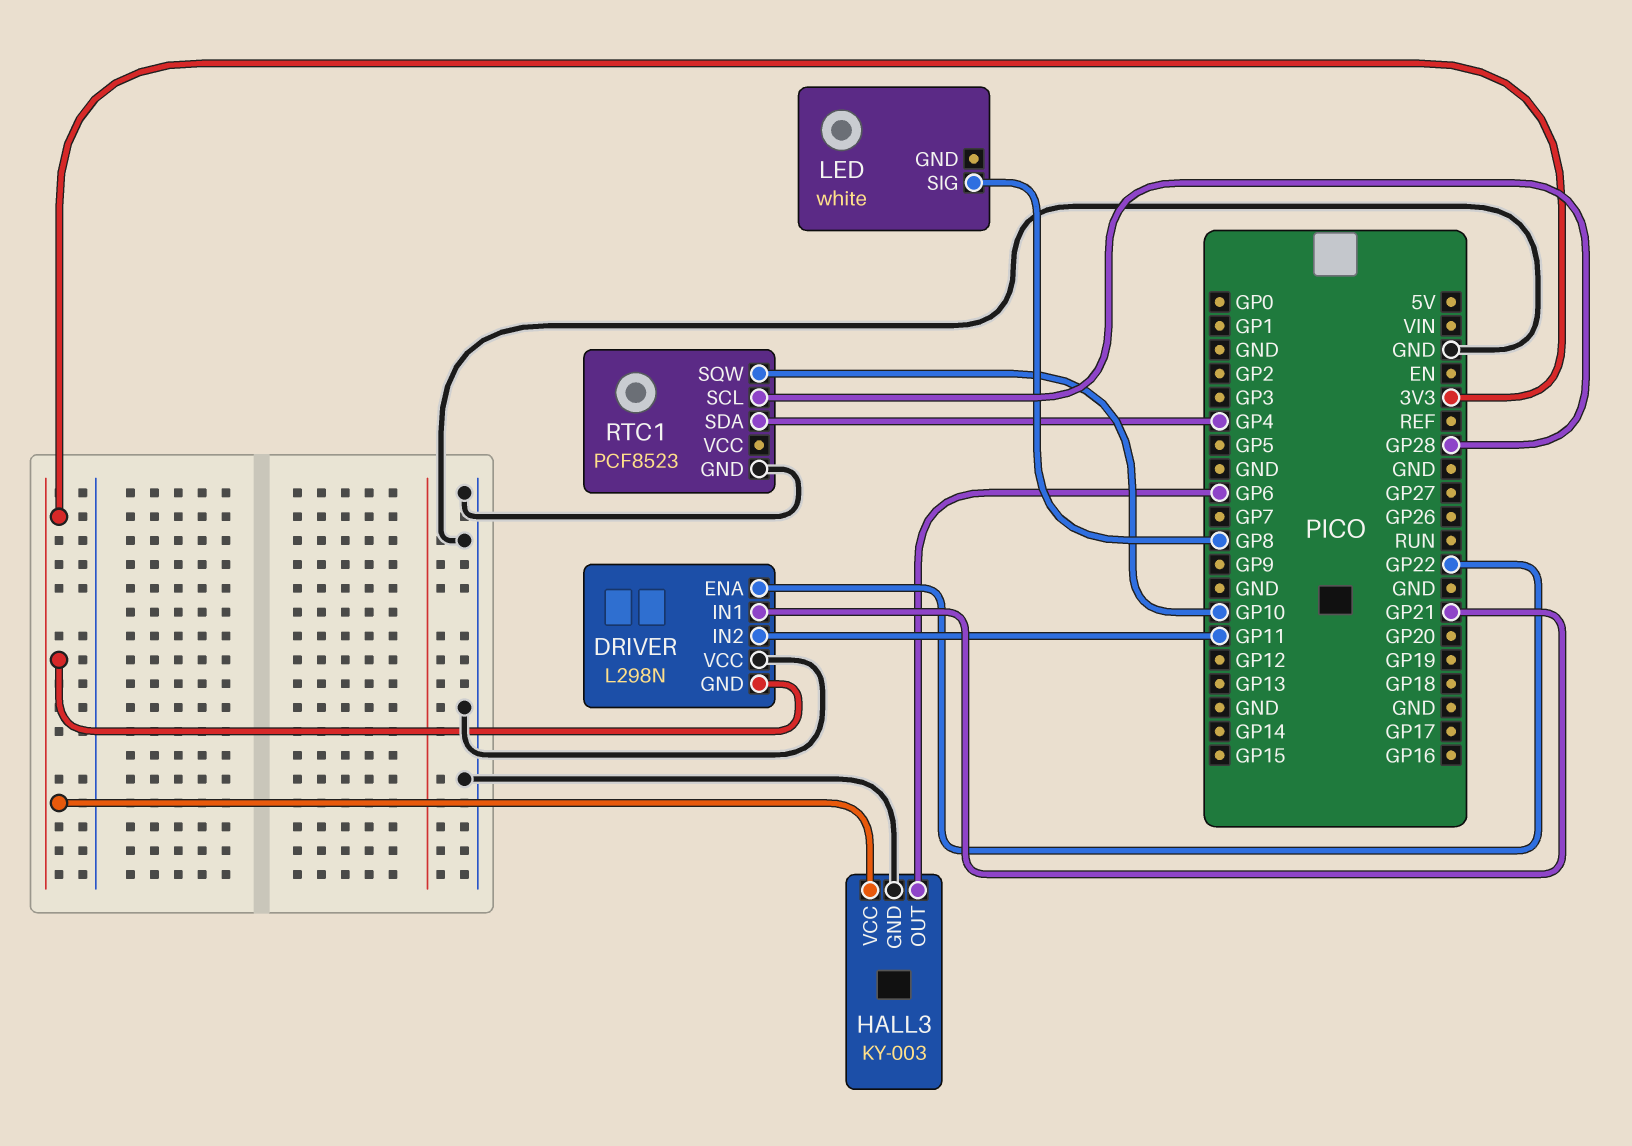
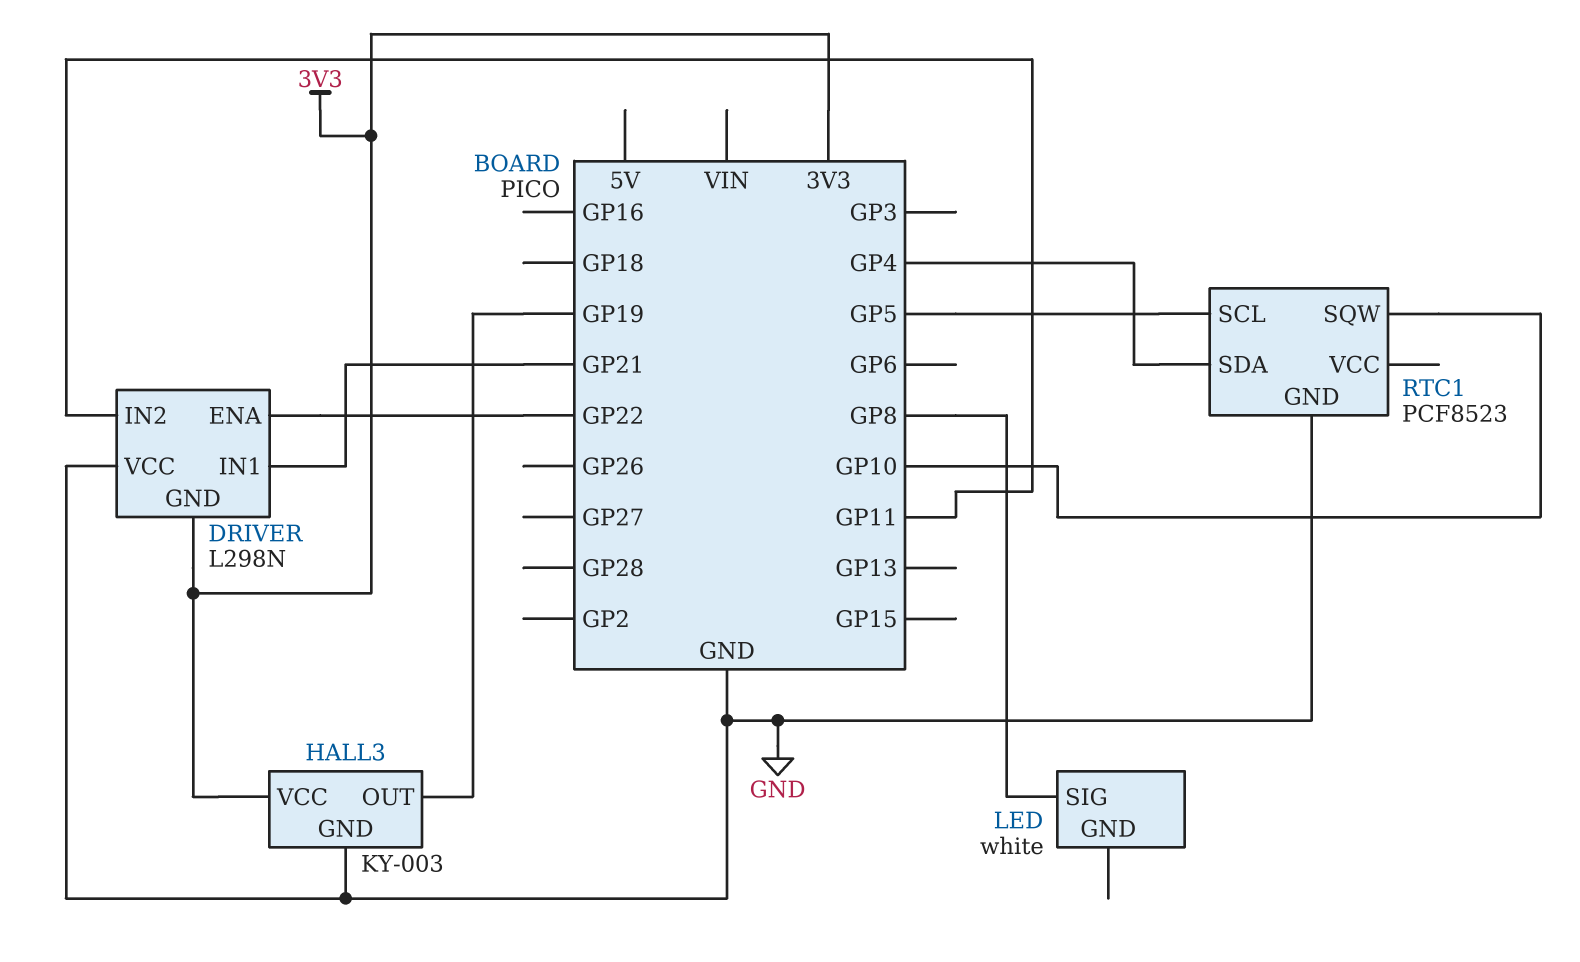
HALL3 pin OUT: GP6 -> GP19
RTC1 pin SCL: GP28 -> GP5

